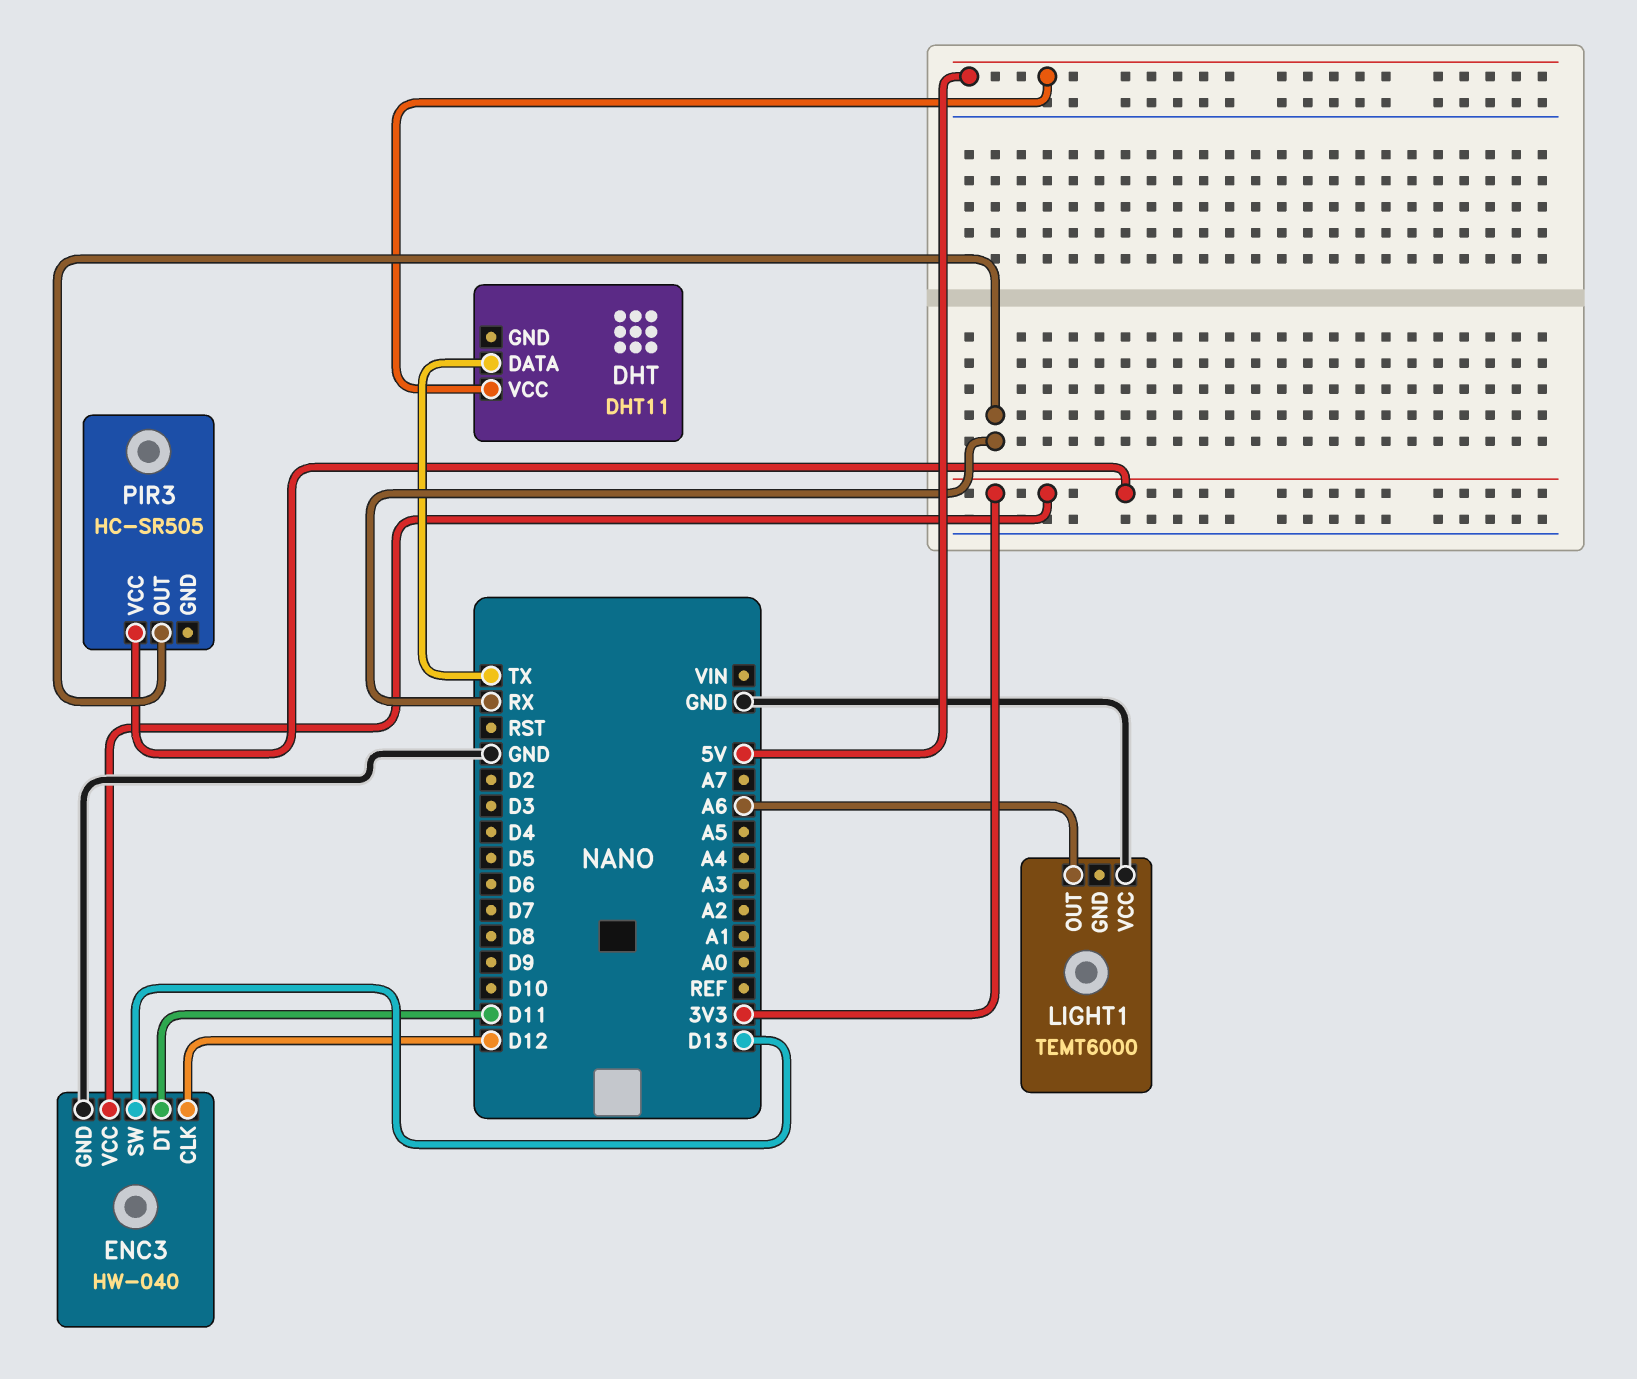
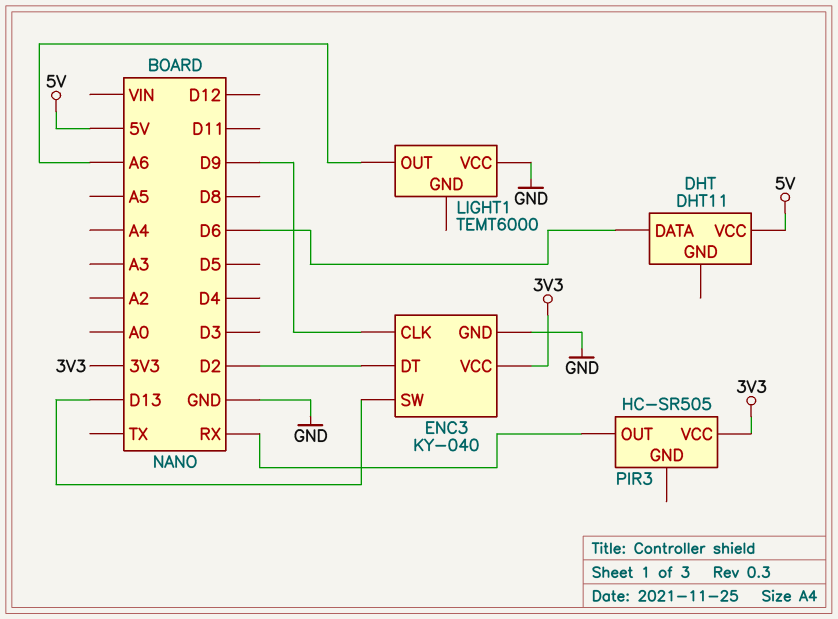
DHT pin DATA: TX -> D6
ENC3: HW-040 -> KY-040
ENC3 pin CLK: D12 -> D9
ENC3 pin DT: D11 -> D2

